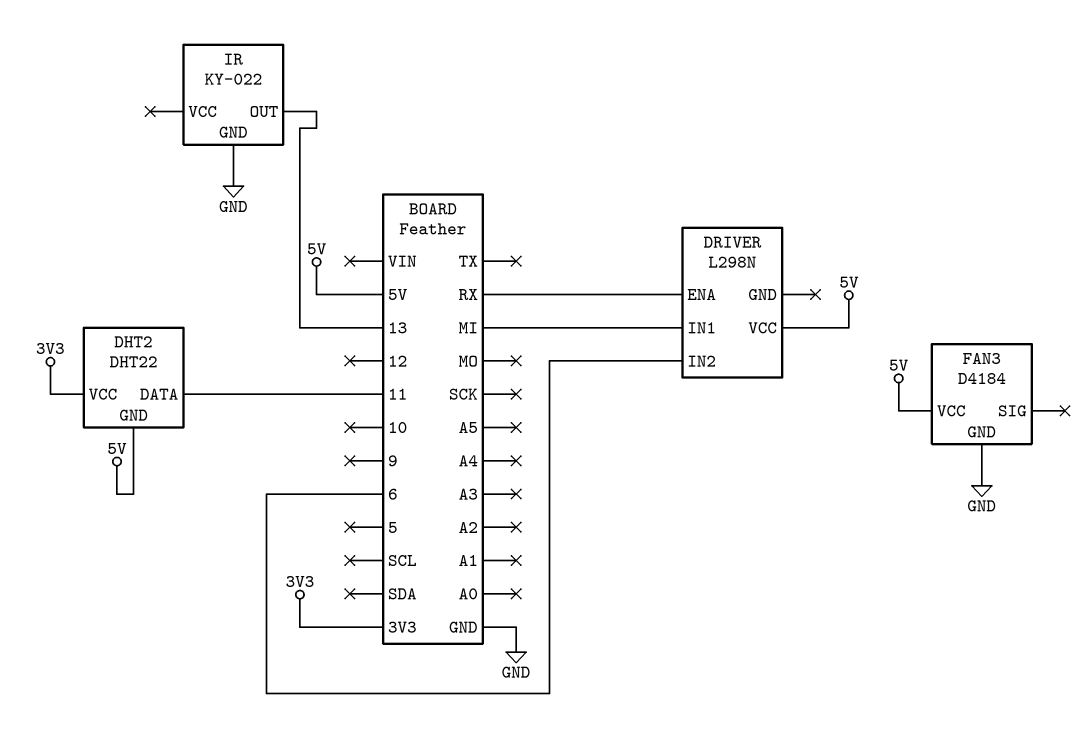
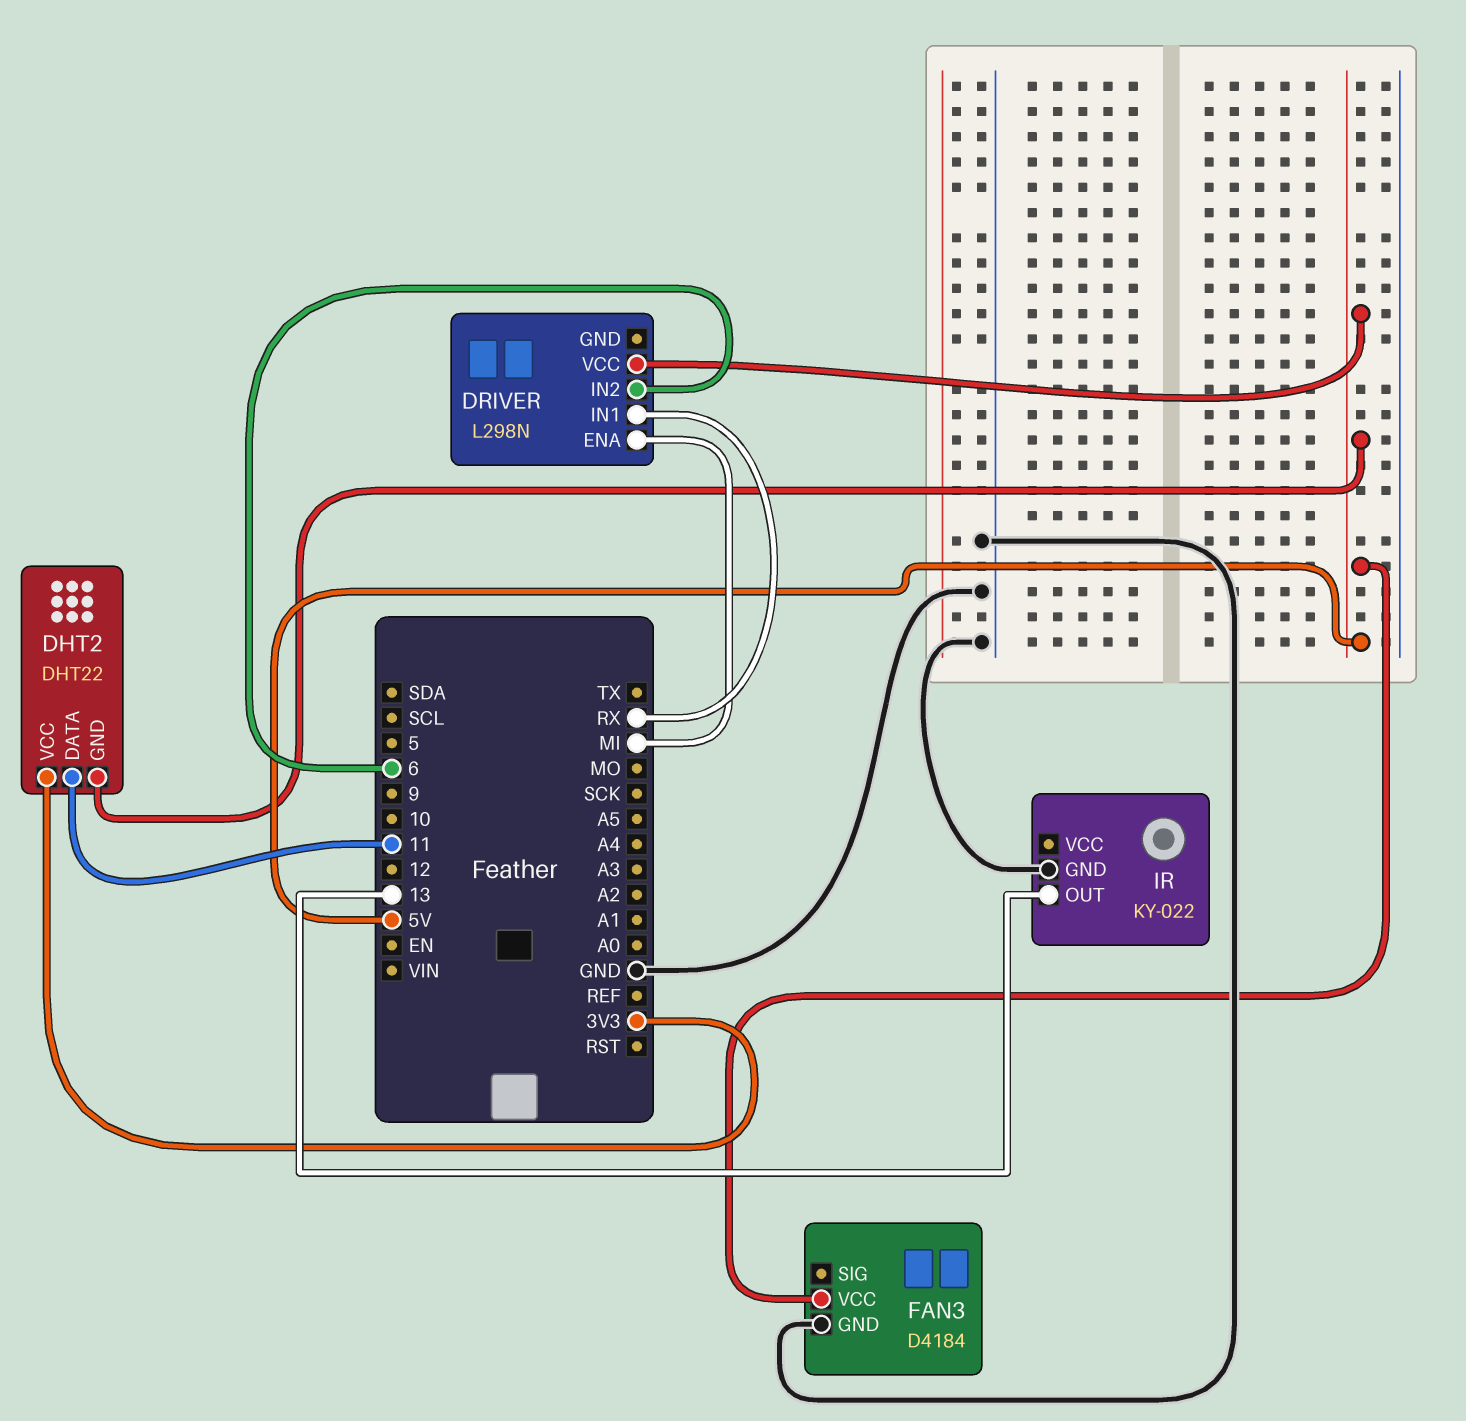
DRIVER pin ENA: RX -> MI
DRIVER pin IN1: MI -> RX

